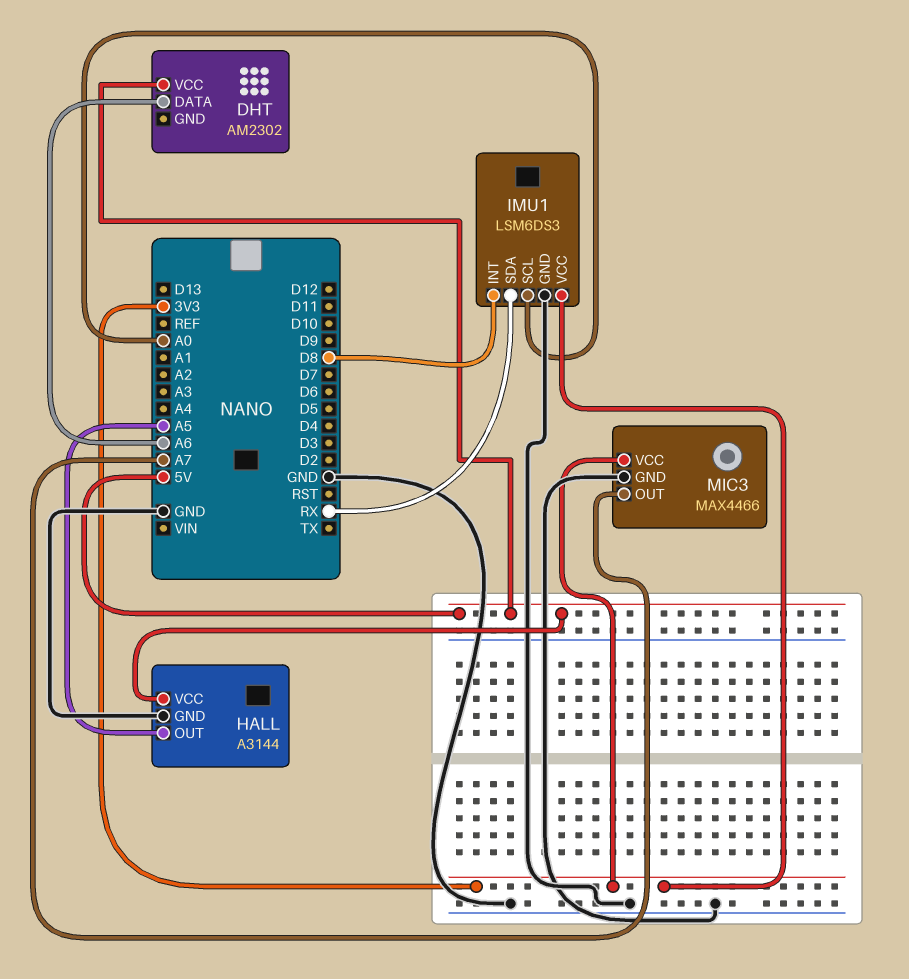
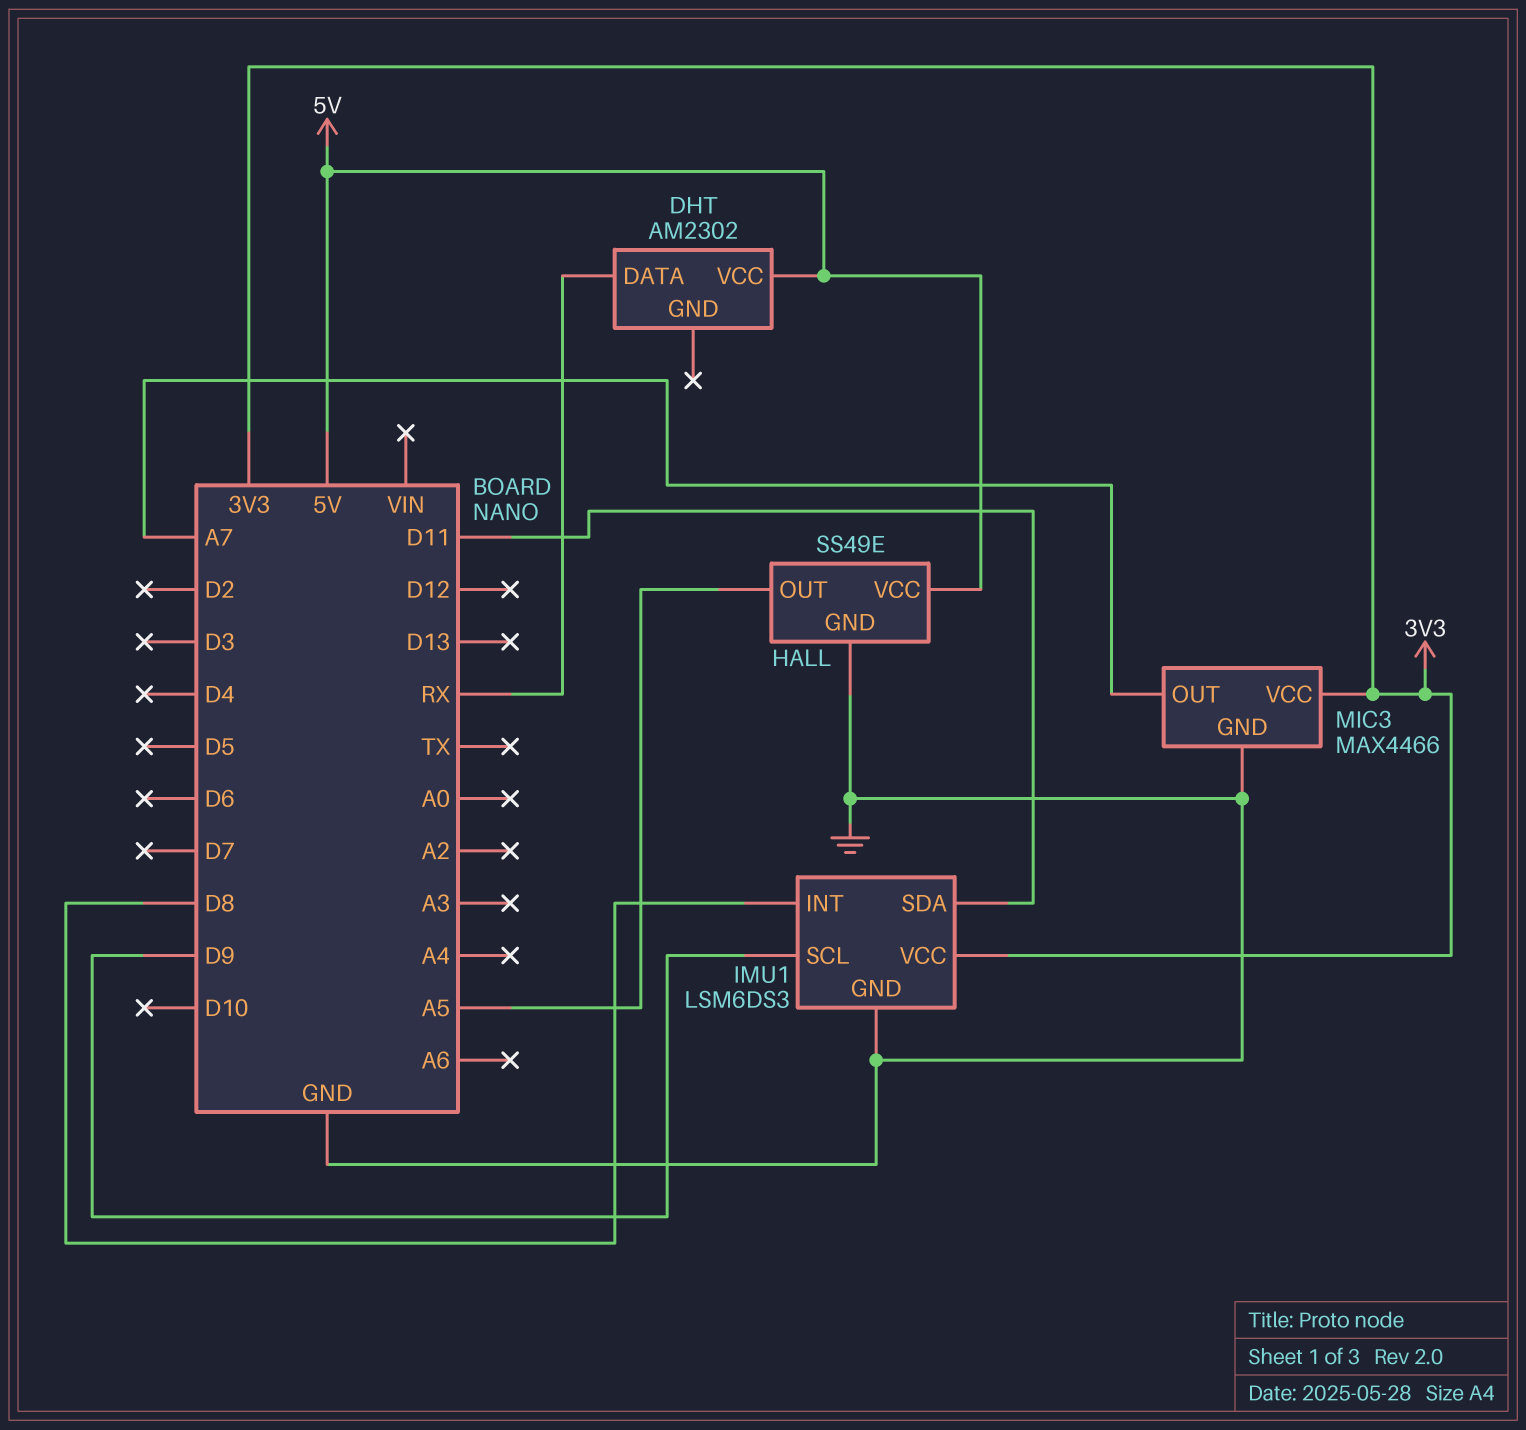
DHT pin DATA: A6 -> RX
HALL: A3144 -> SS49E
IMU1 pin SCL: A0 -> D9
IMU1 pin SDA: RX -> D11

